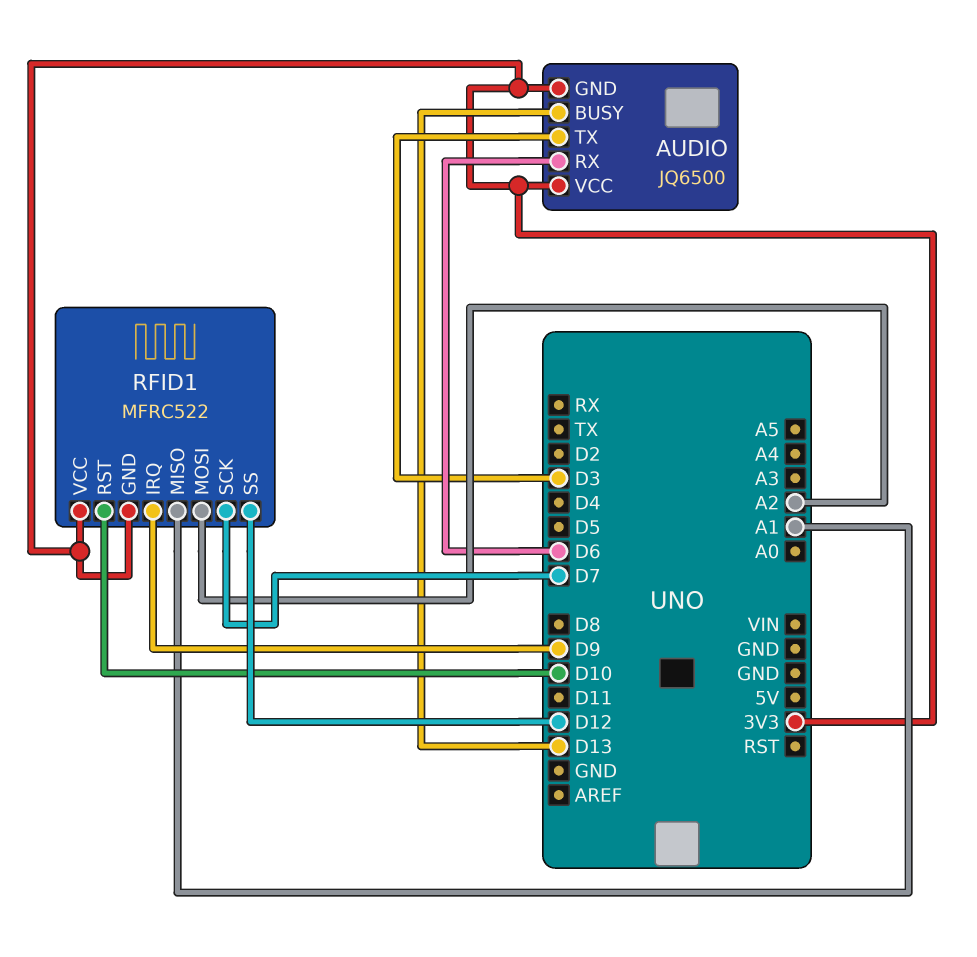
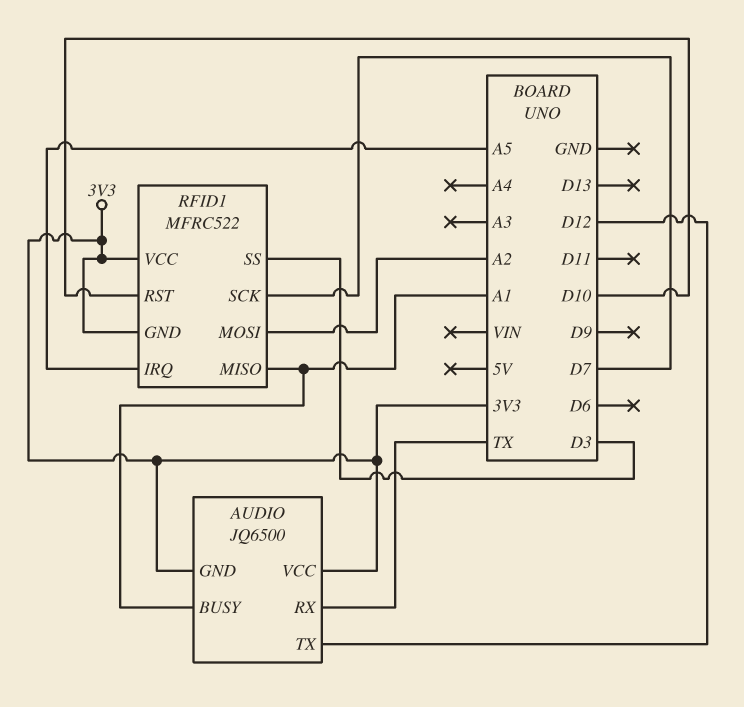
AUDIO pin BUSY: D13 -> A1
AUDIO pin RX: D6 -> TX
AUDIO pin TX: D3 -> D12
RFID1 pin IRQ: D9 -> A5
RFID1 pin SS: D12 -> D3

